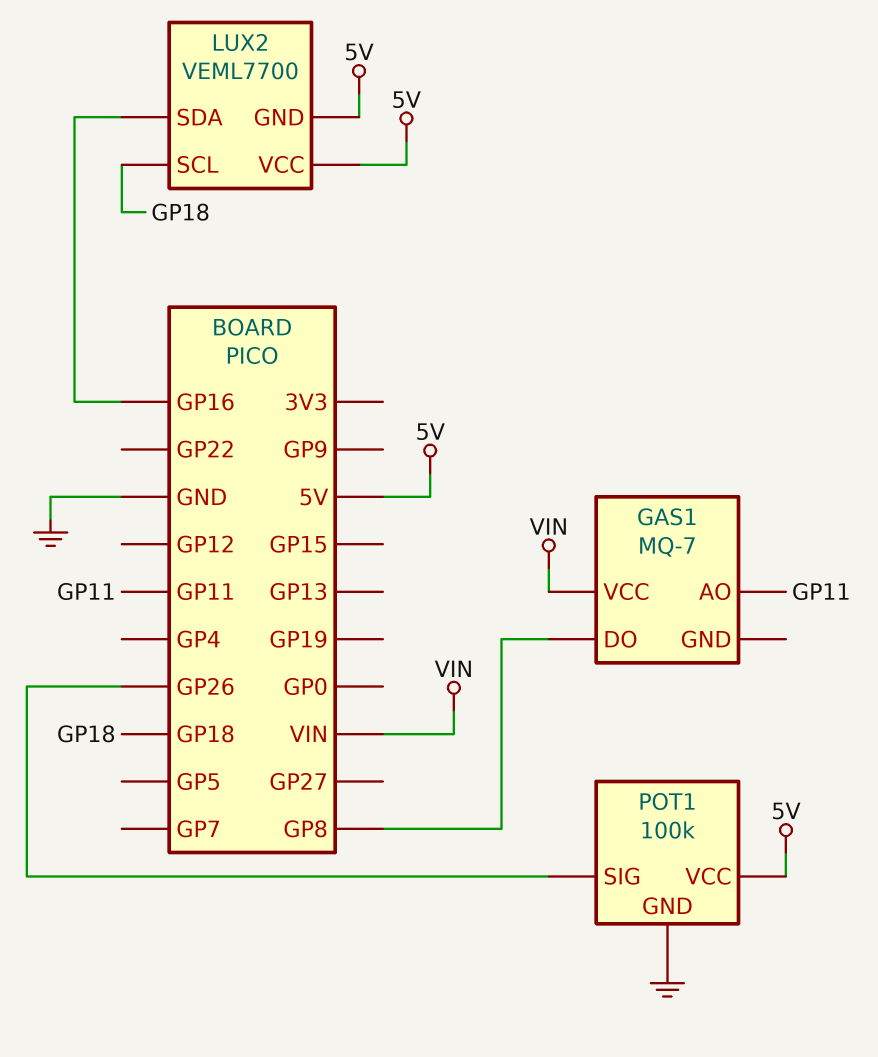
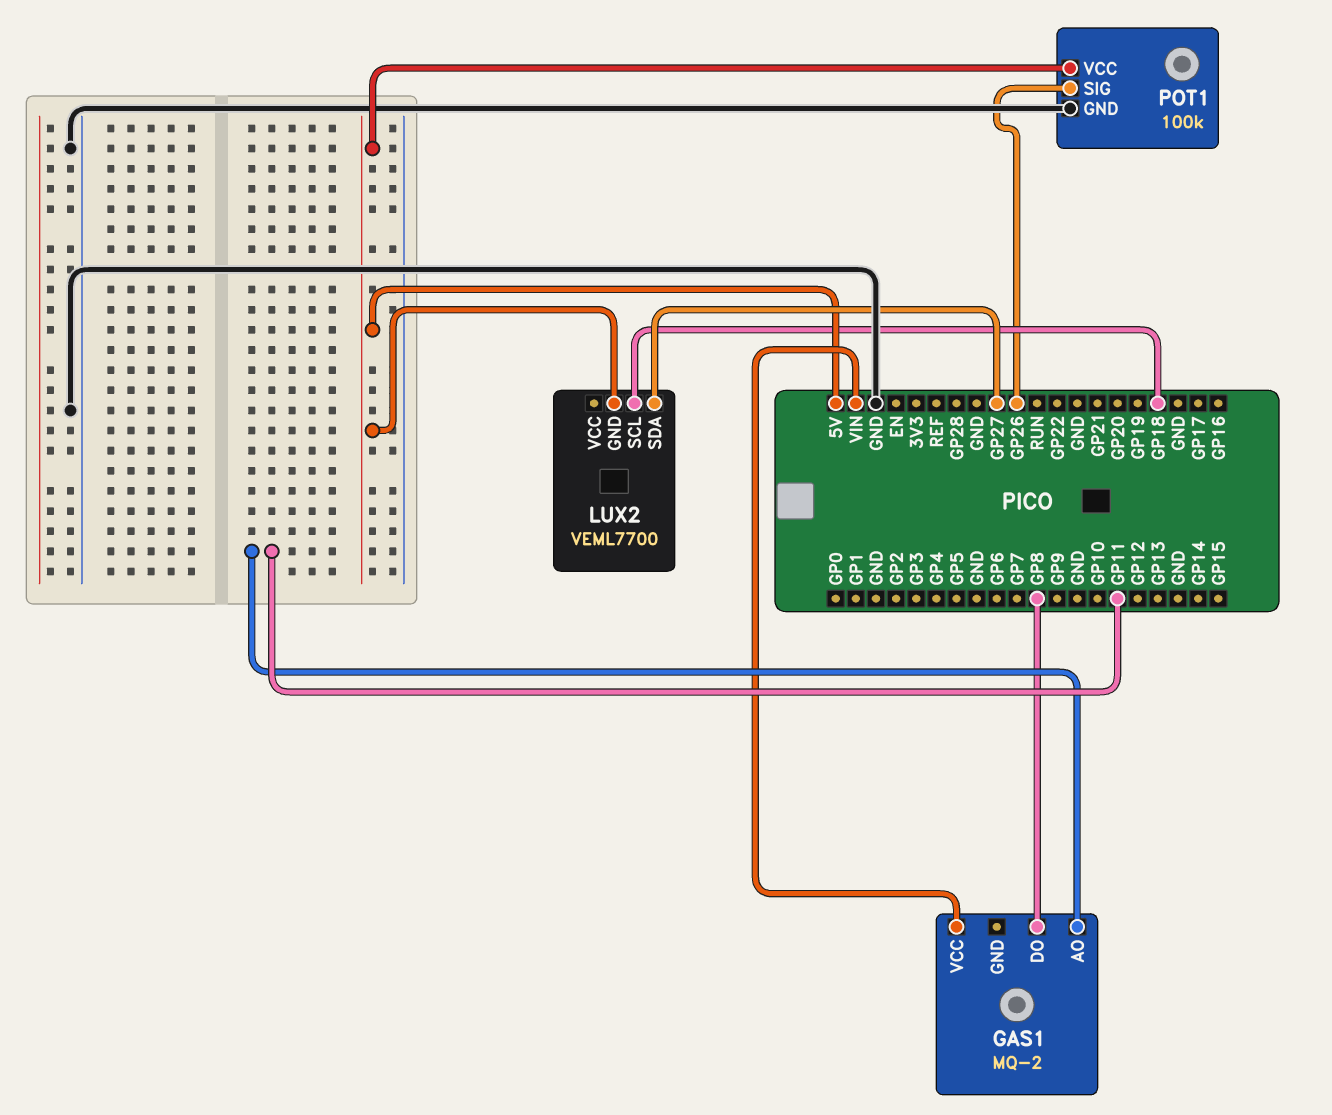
GAS1: MQ-7 -> MQ-2
LUX2 pin SDA: GP16 -> GP27
LUX2 pin VCC: 5V -> none

